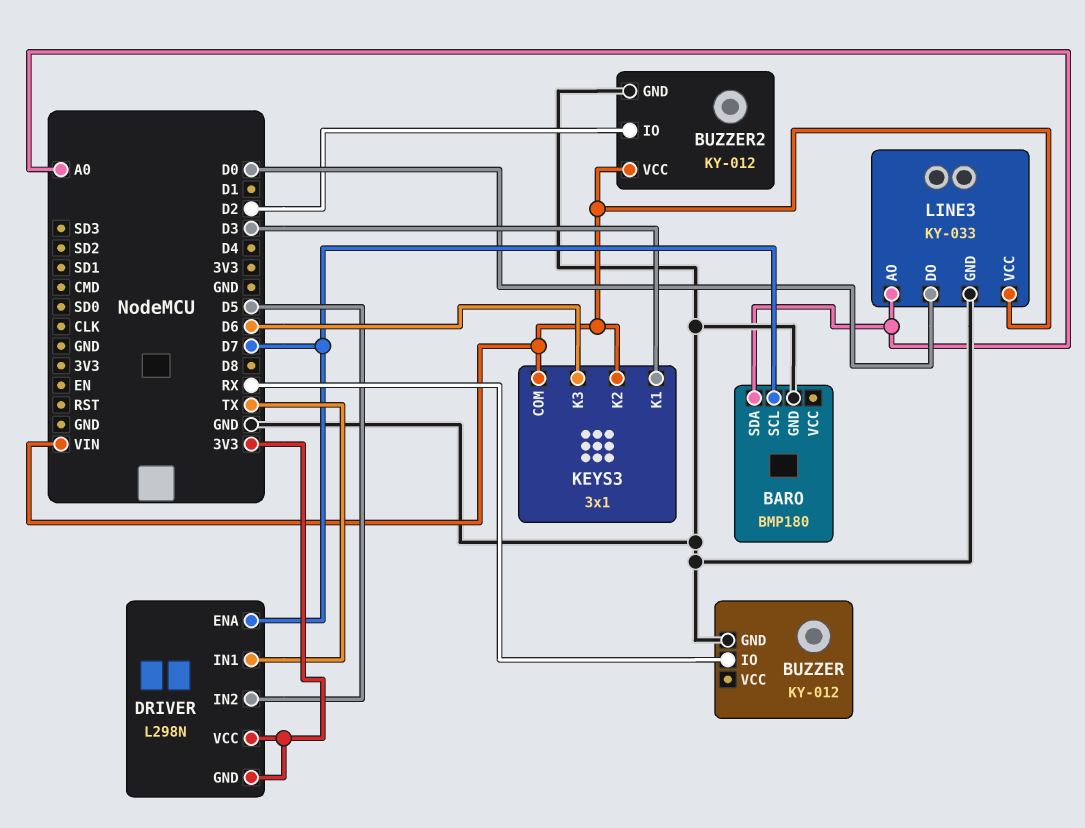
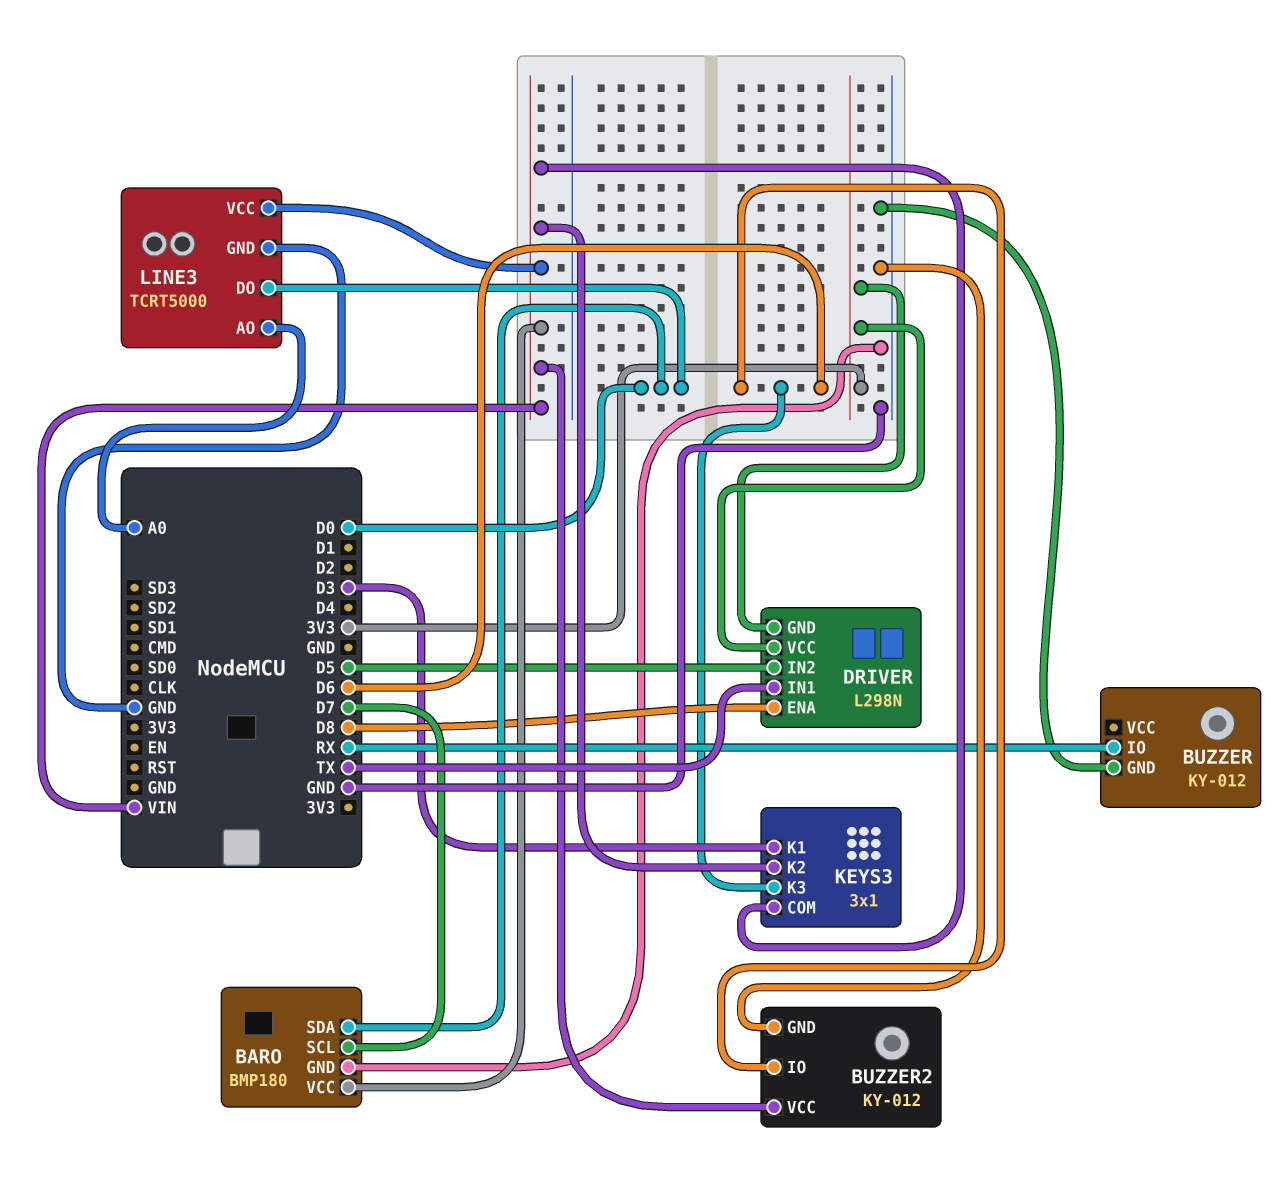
BARO pin SDA: A0 -> D0
BARO pin VCC: none -> VIN
BUZZER2 pin IO: D2 -> D6
DRIVER pin ENA: D7 -> D8
LINE3: KY-033 -> TCRT5000

